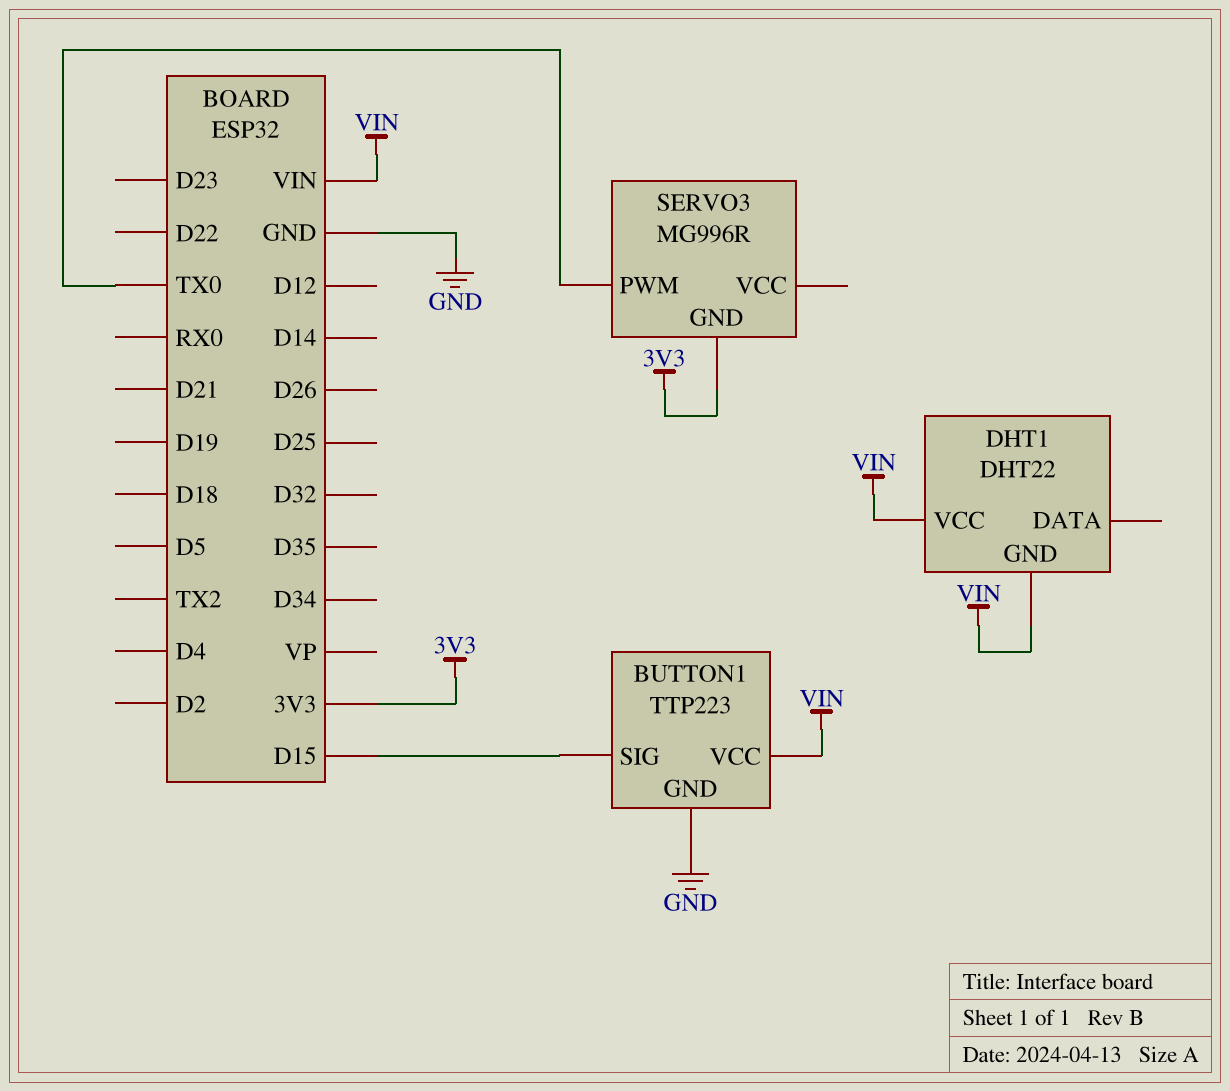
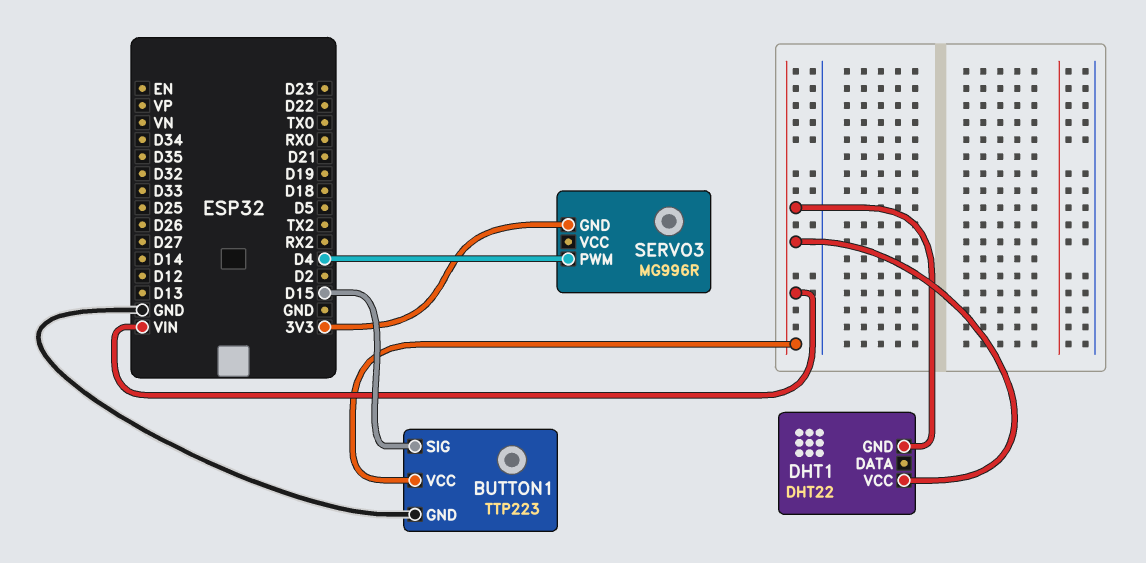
SERVO3 pin PWM: TX0 -> D4

